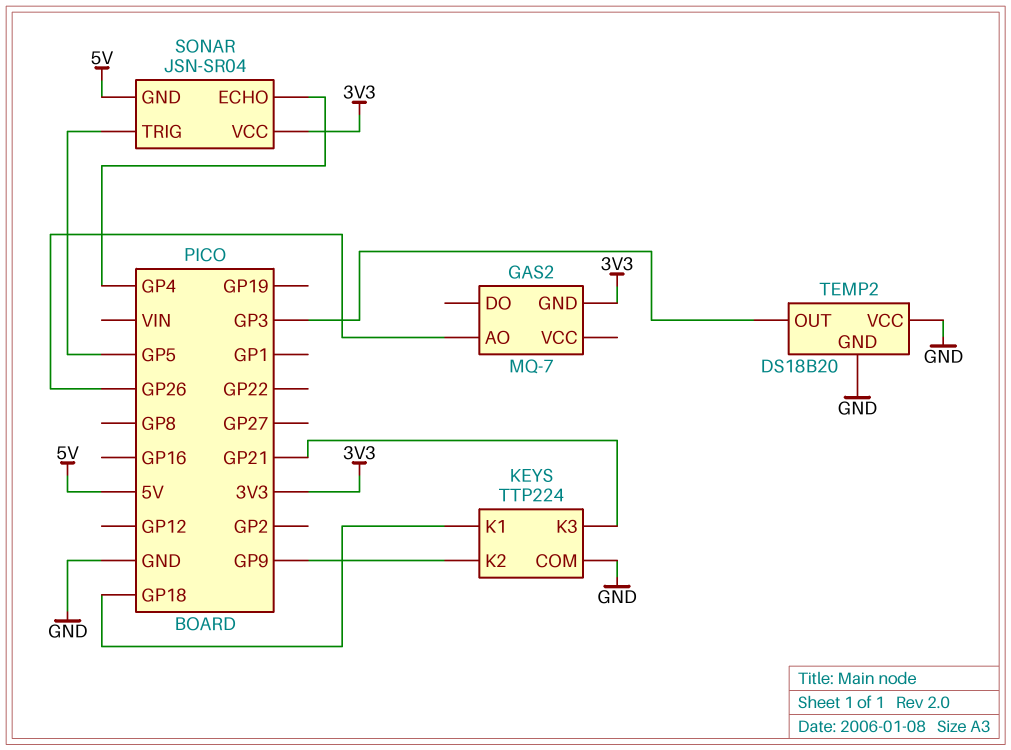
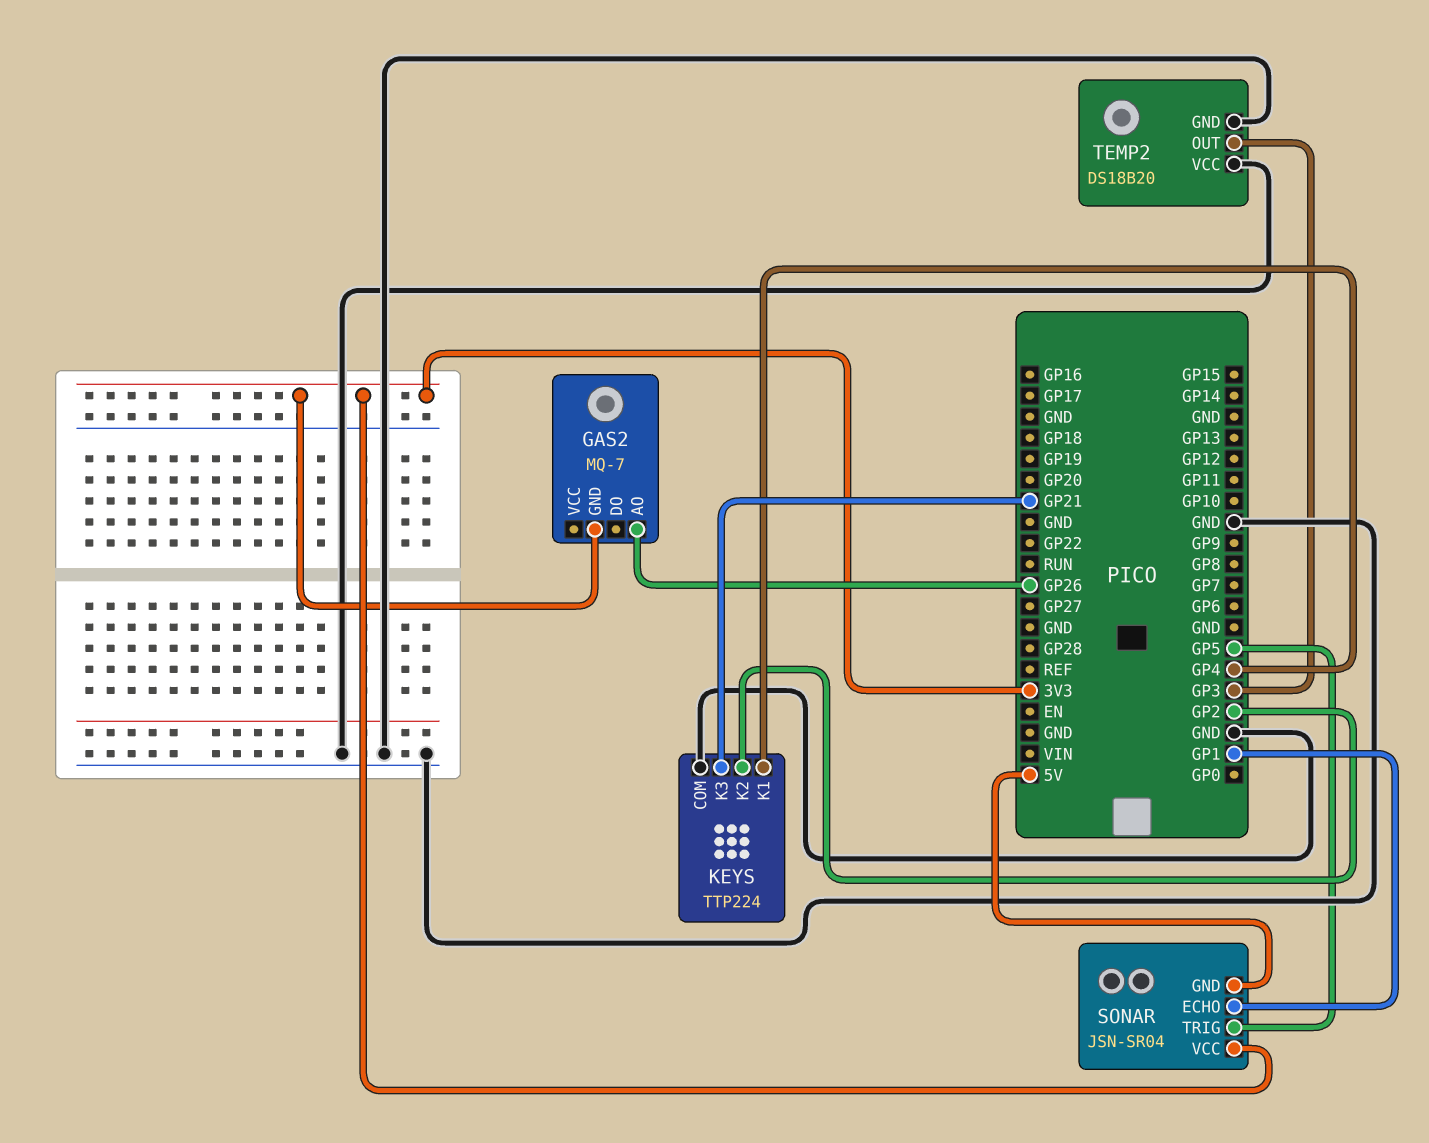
KEYS pin K1: GP18 -> GP4
KEYS pin K2: GP9 -> GP2
SONAR pin ECHO: GP4 -> GP1

